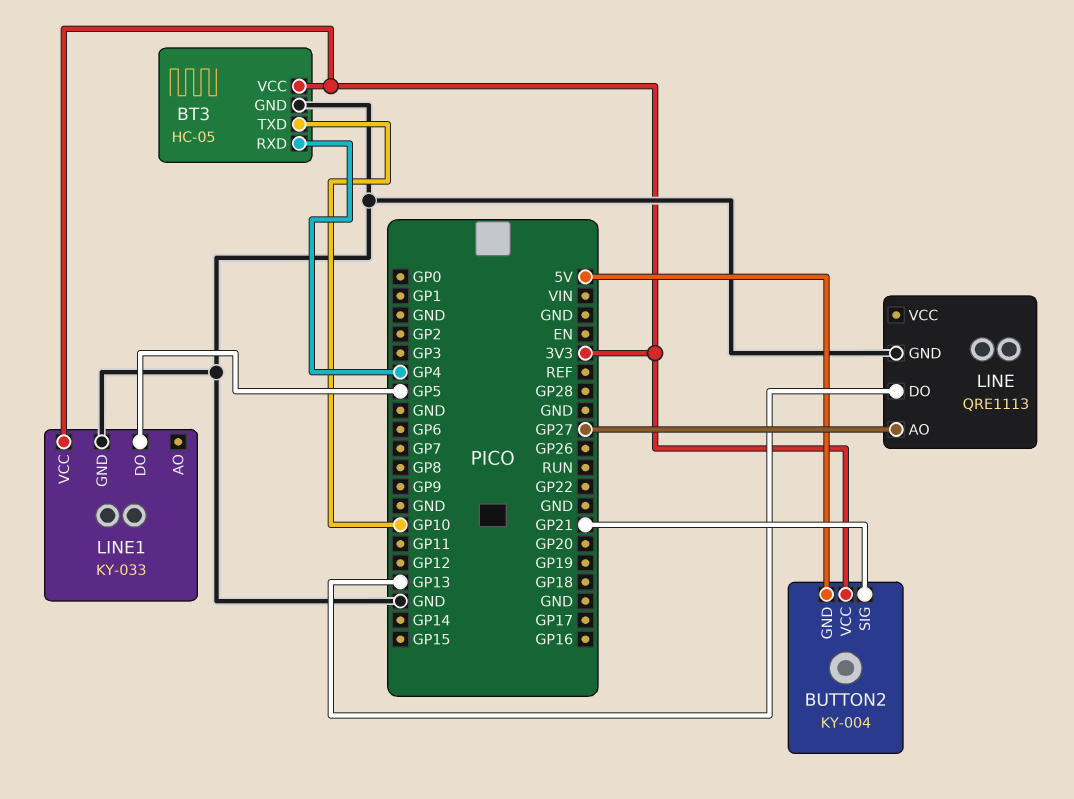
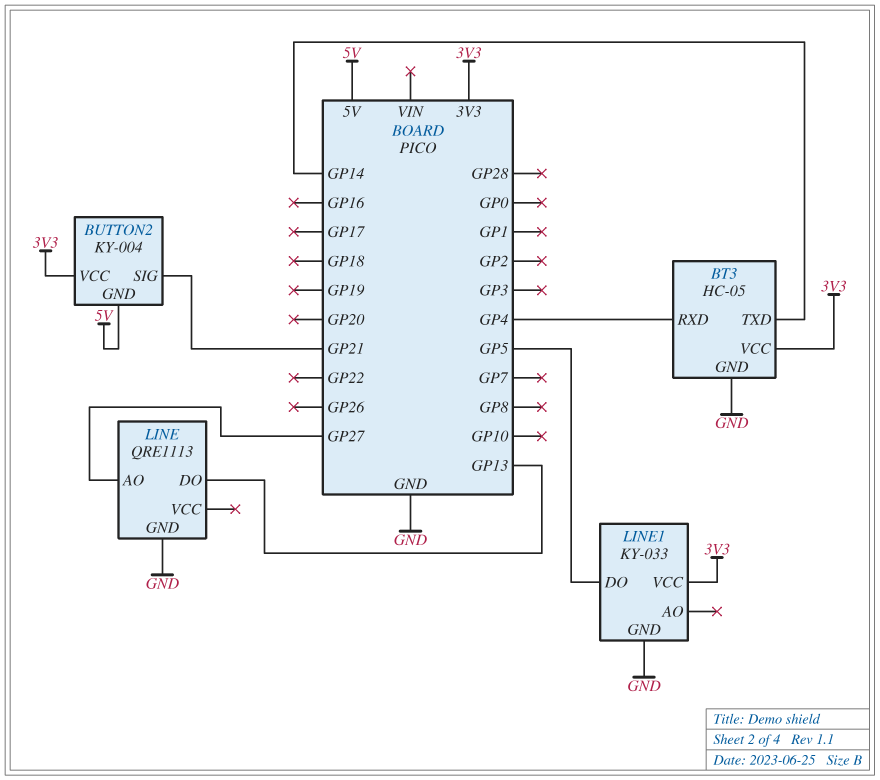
BT3 pin TXD: GP10 -> GP14

